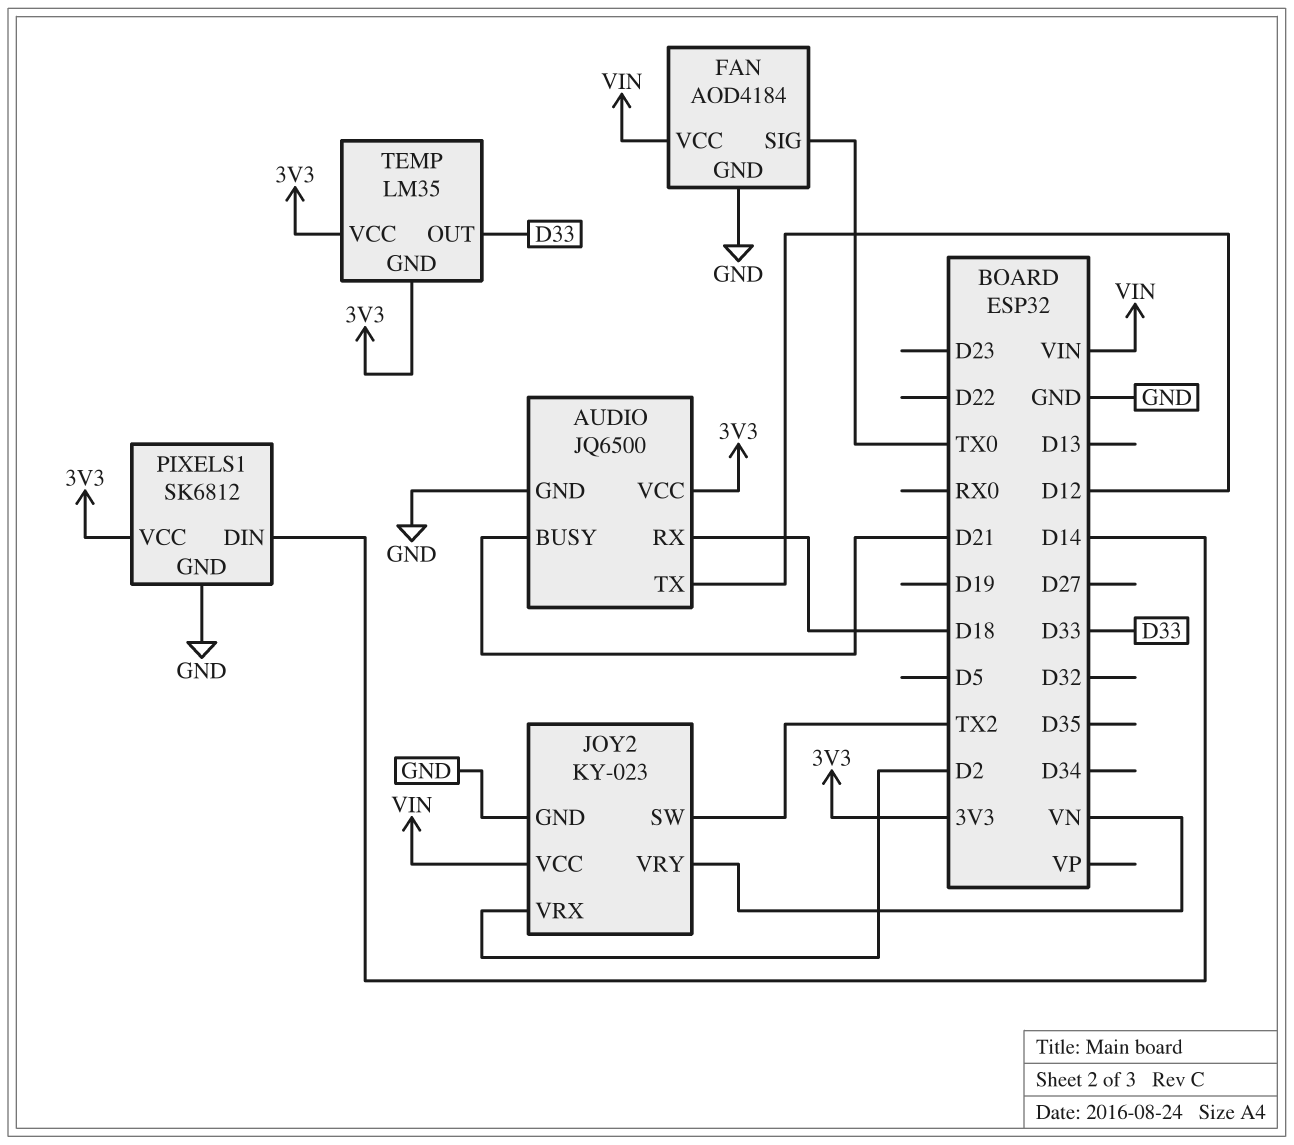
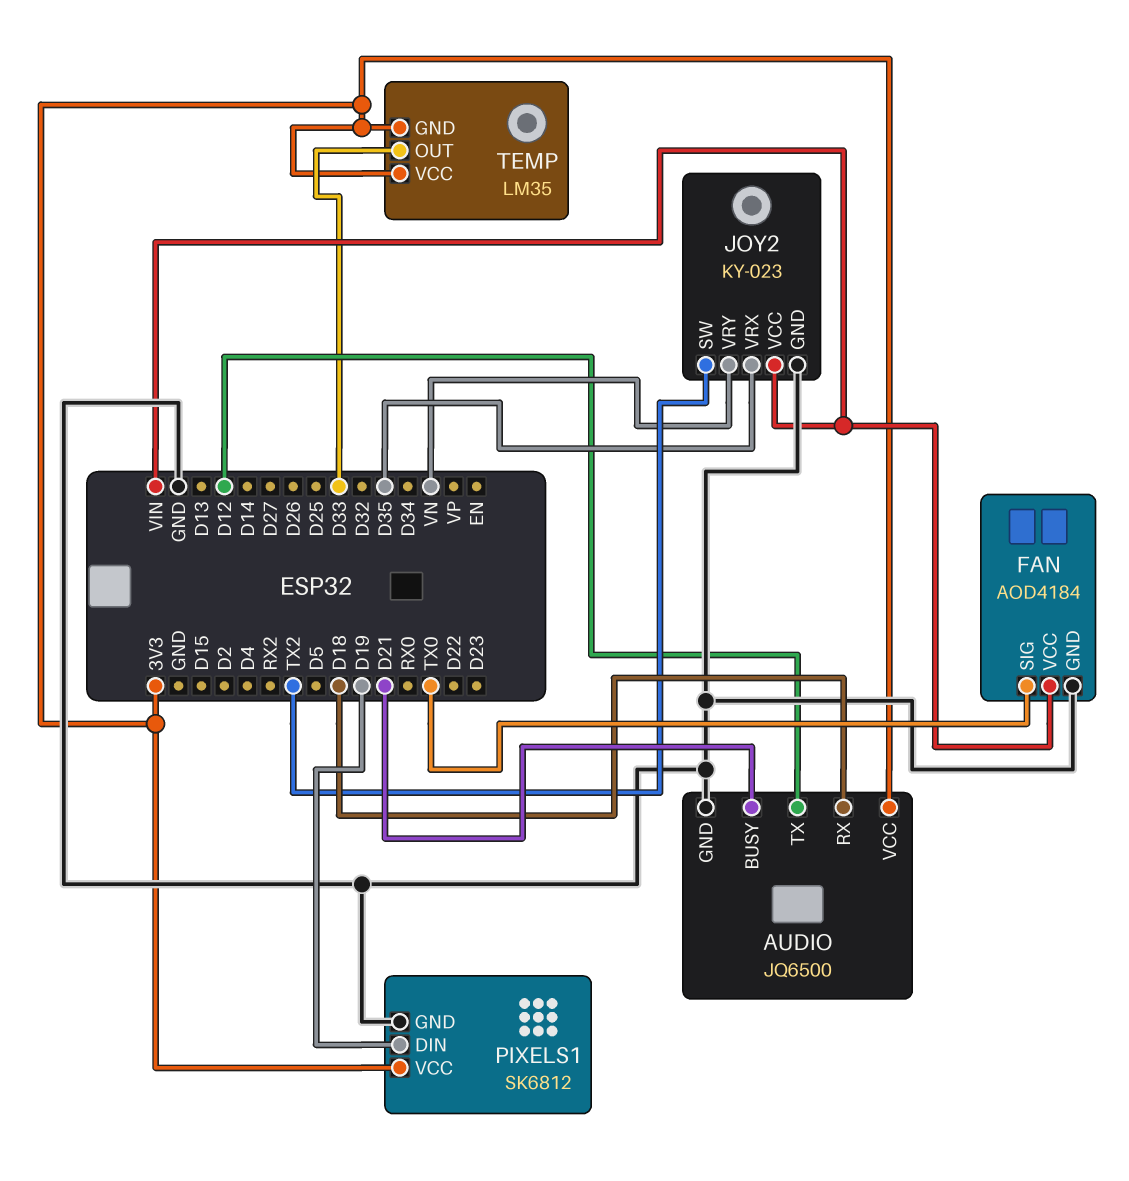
JOY2 pin VRX: D2 -> D35
PIXELS1 pin DIN: D14 -> D19

